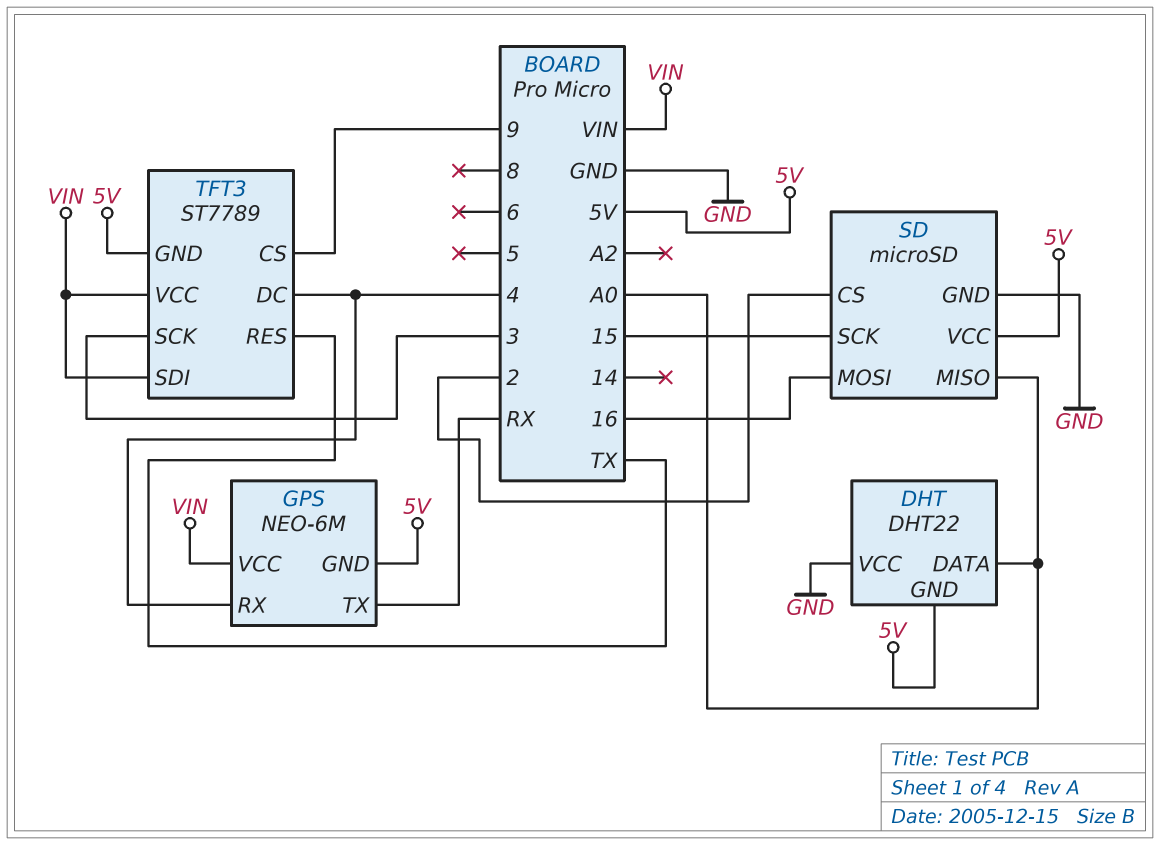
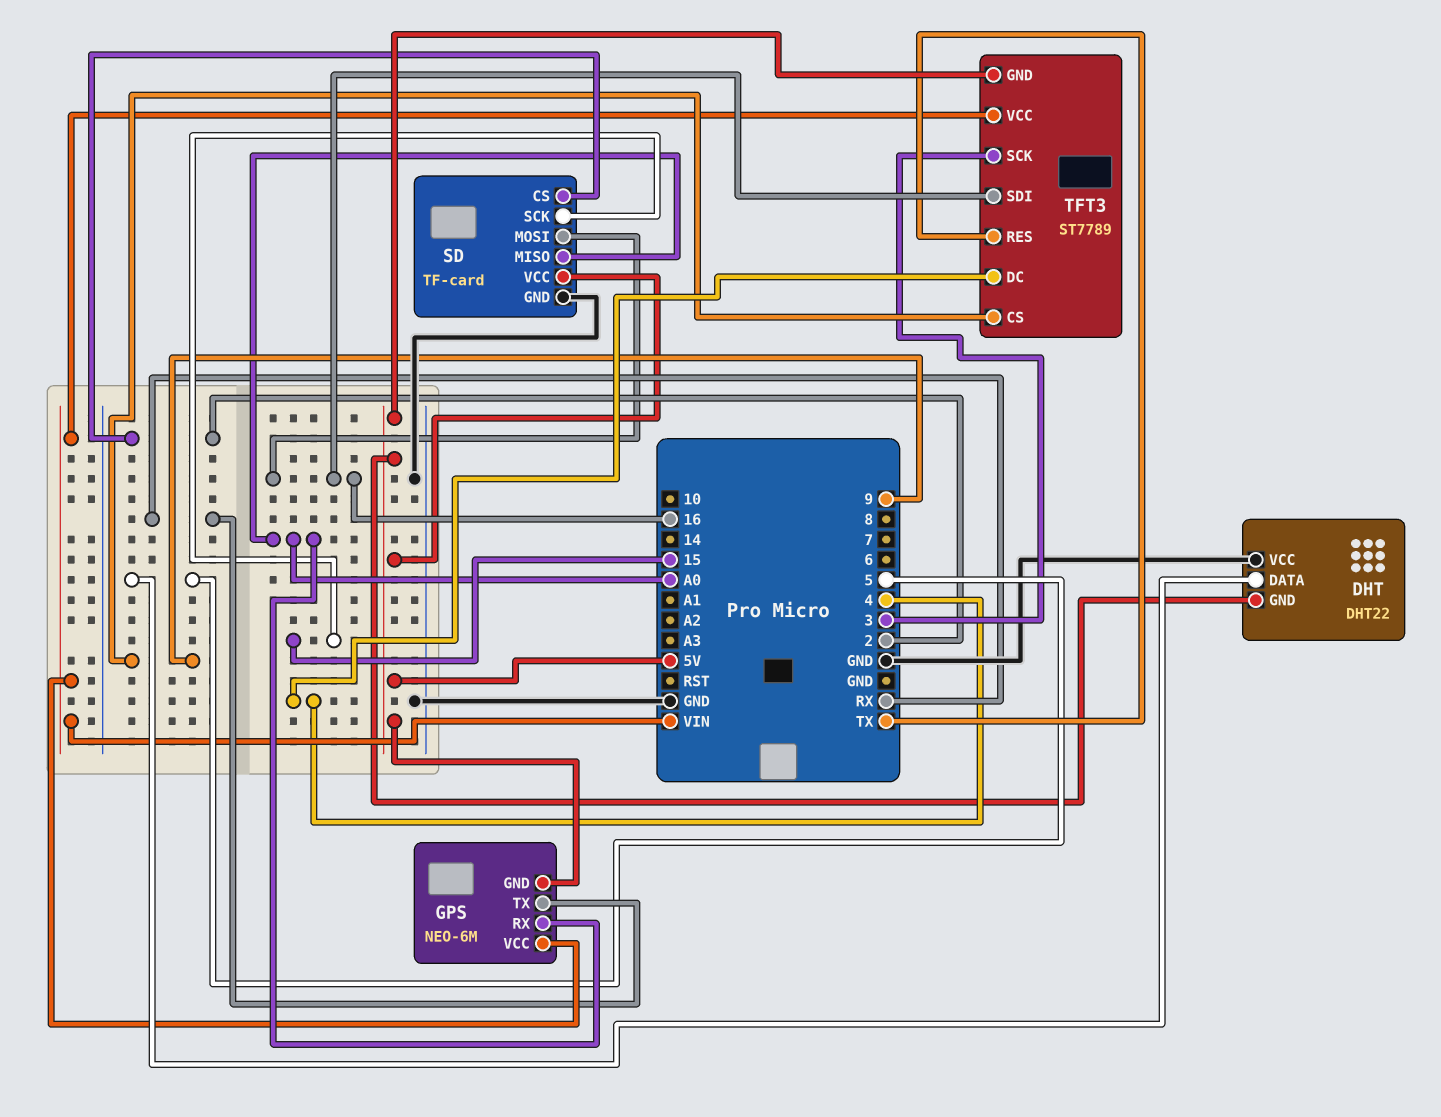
DHT pin DATA: A0 -> 5
GPS pin RX: 4 -> A0
SD: microSD -> TF-card
TFT3 pin SDI: VIN -> 16

